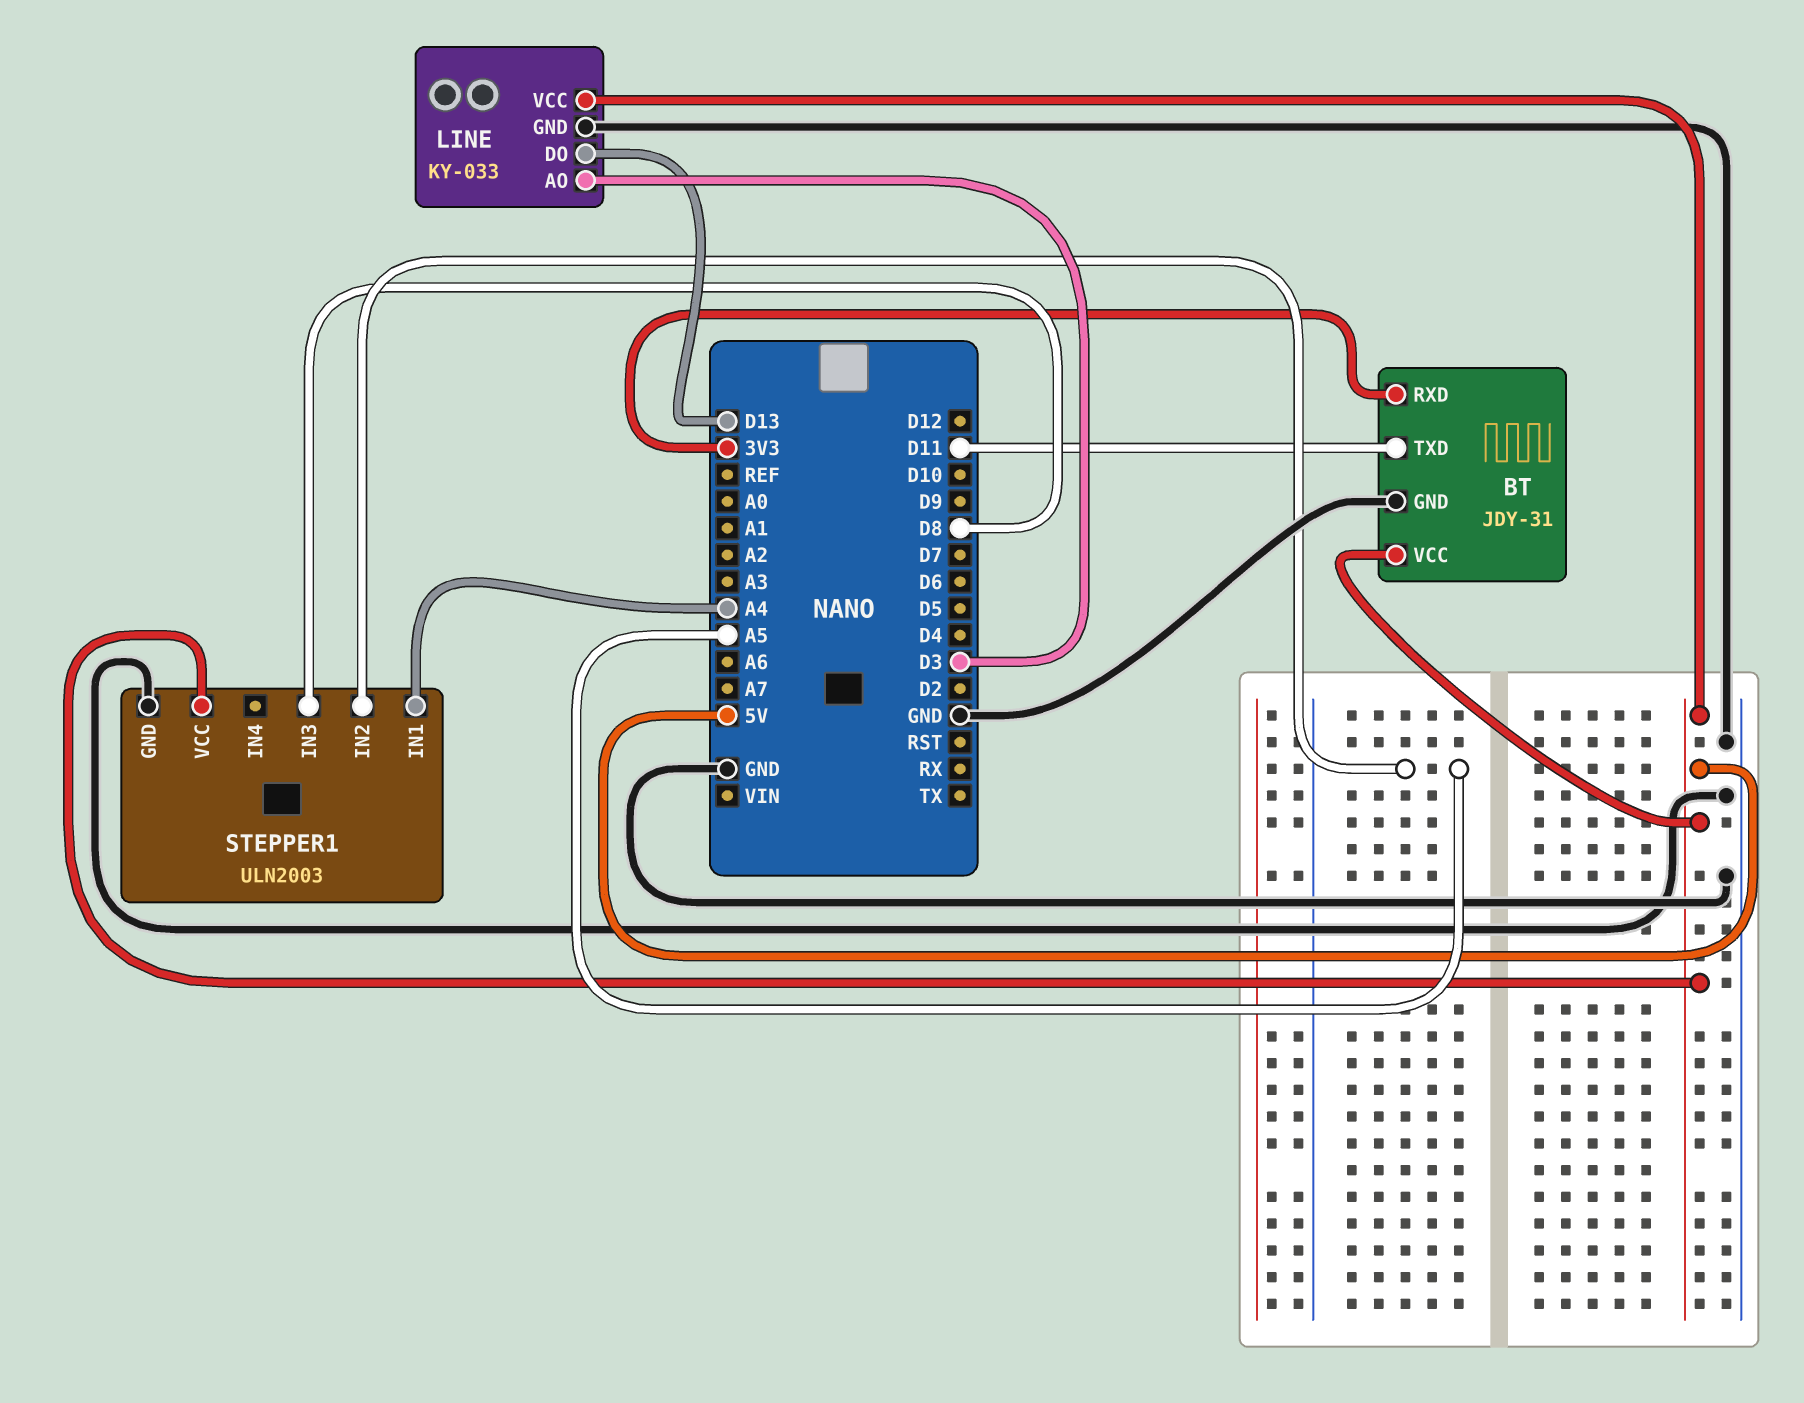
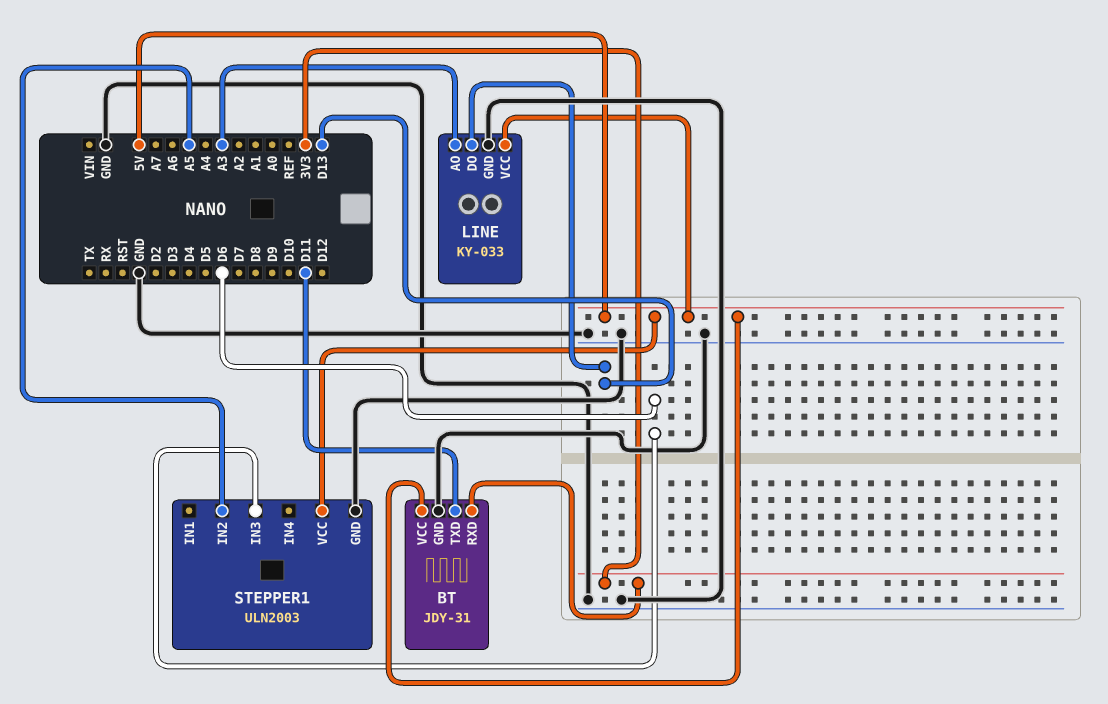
LINE pin AO: D3 -> A3
STEPPER1 pin IN1: A4 -> none
STEPPER1 pin IN3: D8 -> D6

